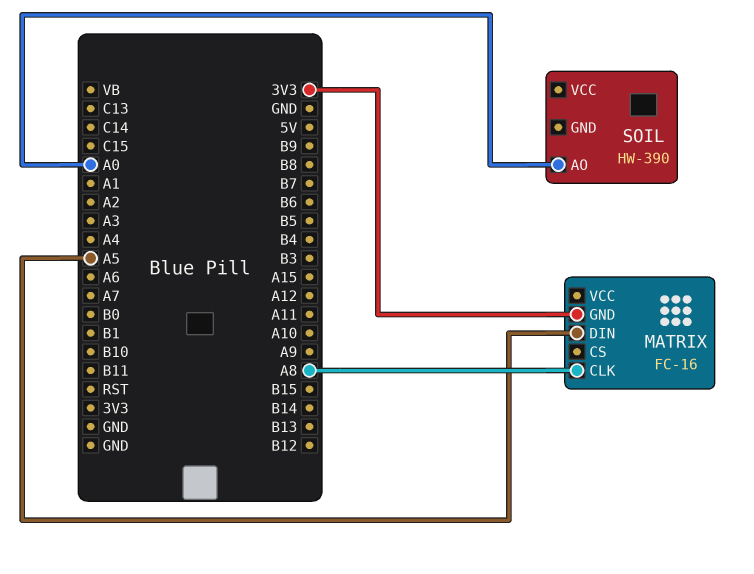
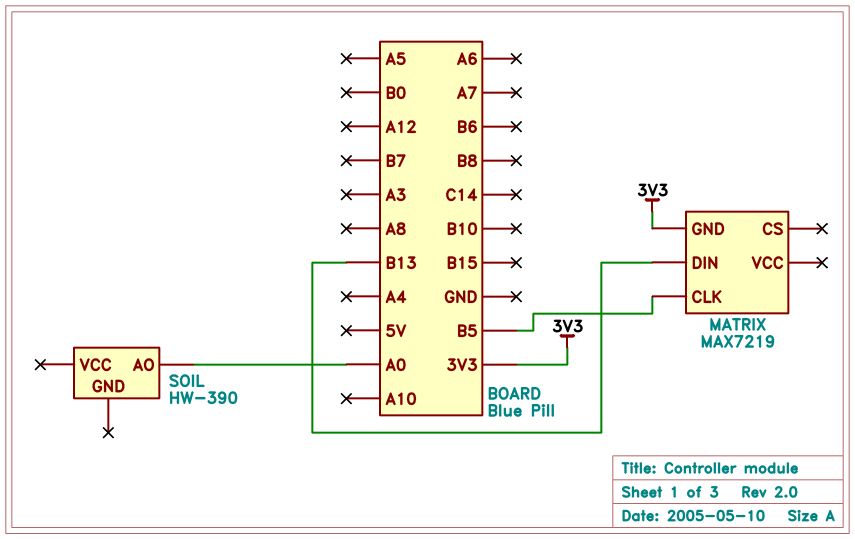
MATRIX: FC-16 -> MAX7219
MATRIX pin CLK: A8 -> B5
MATRIX pin DIN: A5 -> B13

